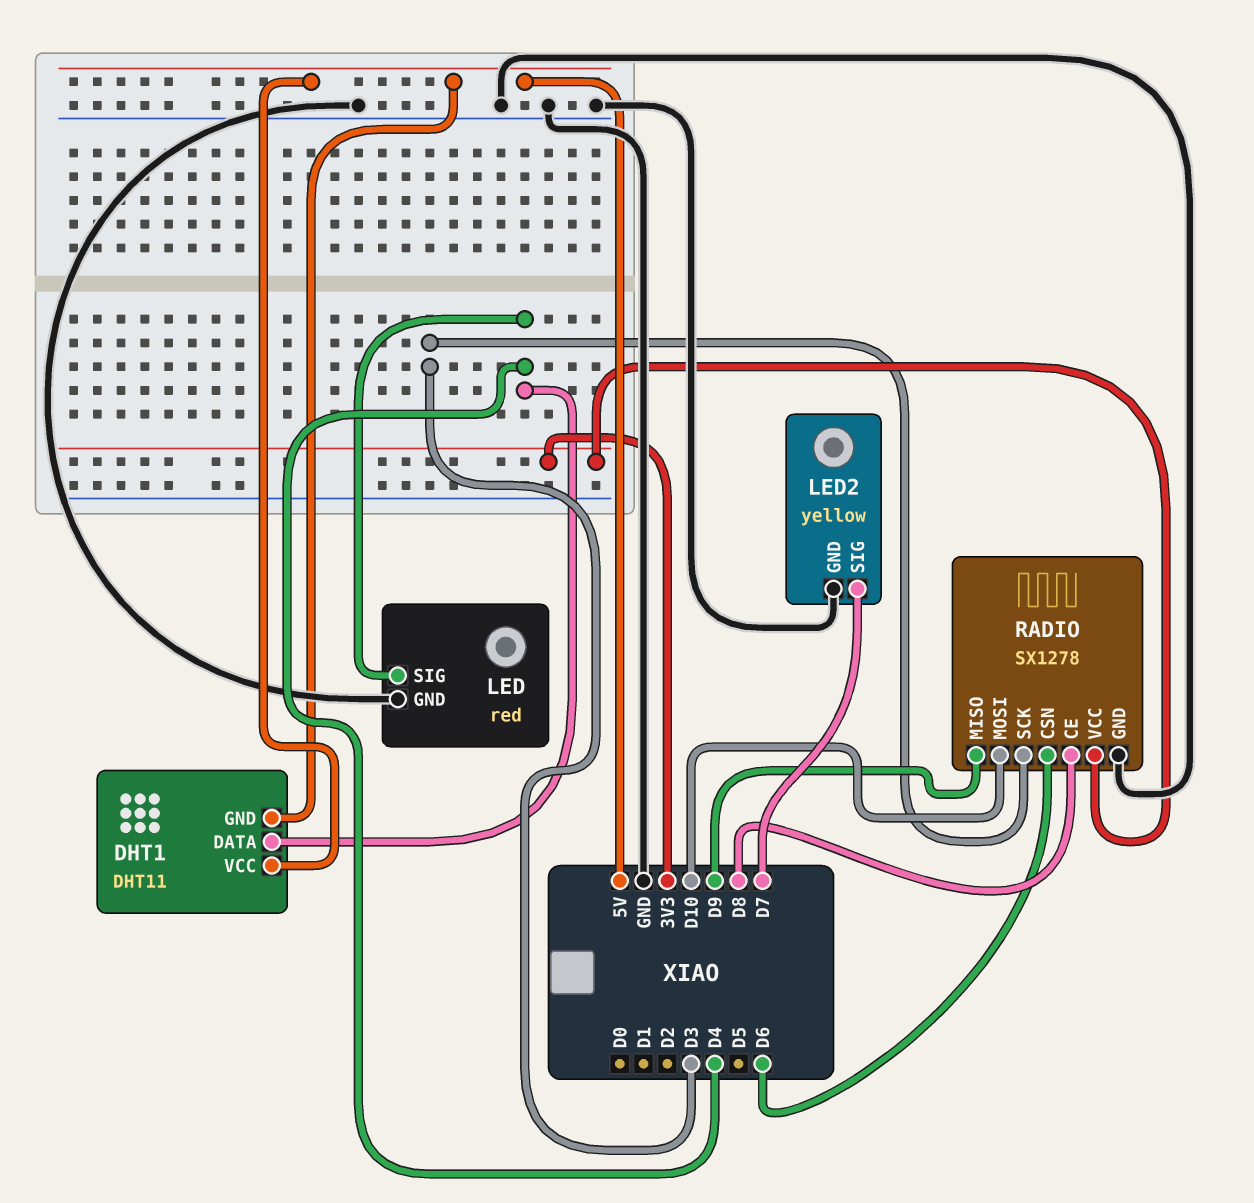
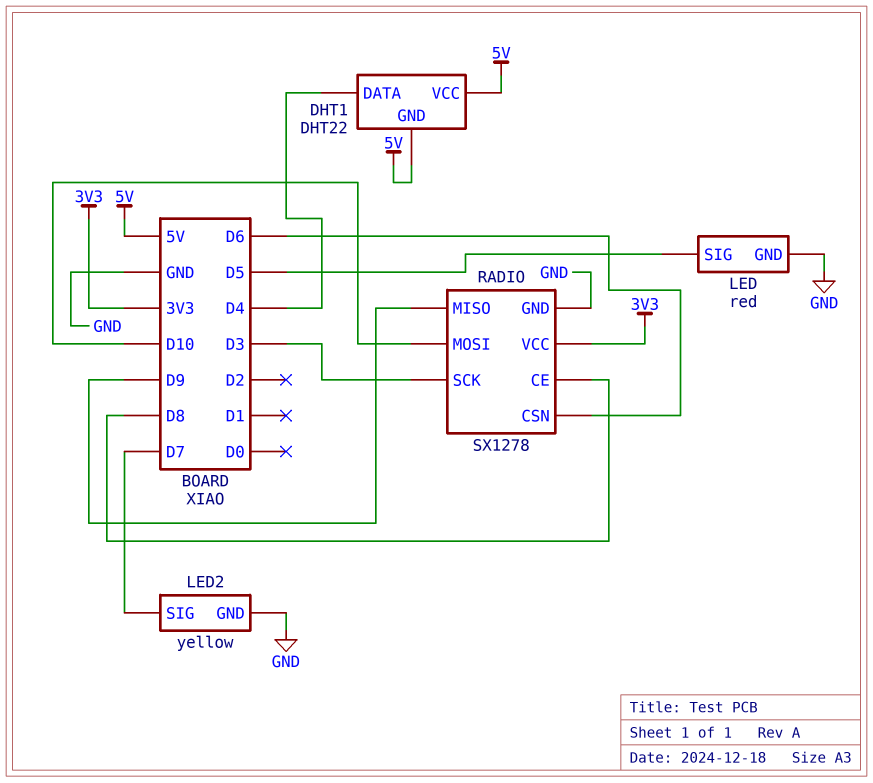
DHT1: DHT11 -> DHT22
LED pin SIG: D4 -> D5

